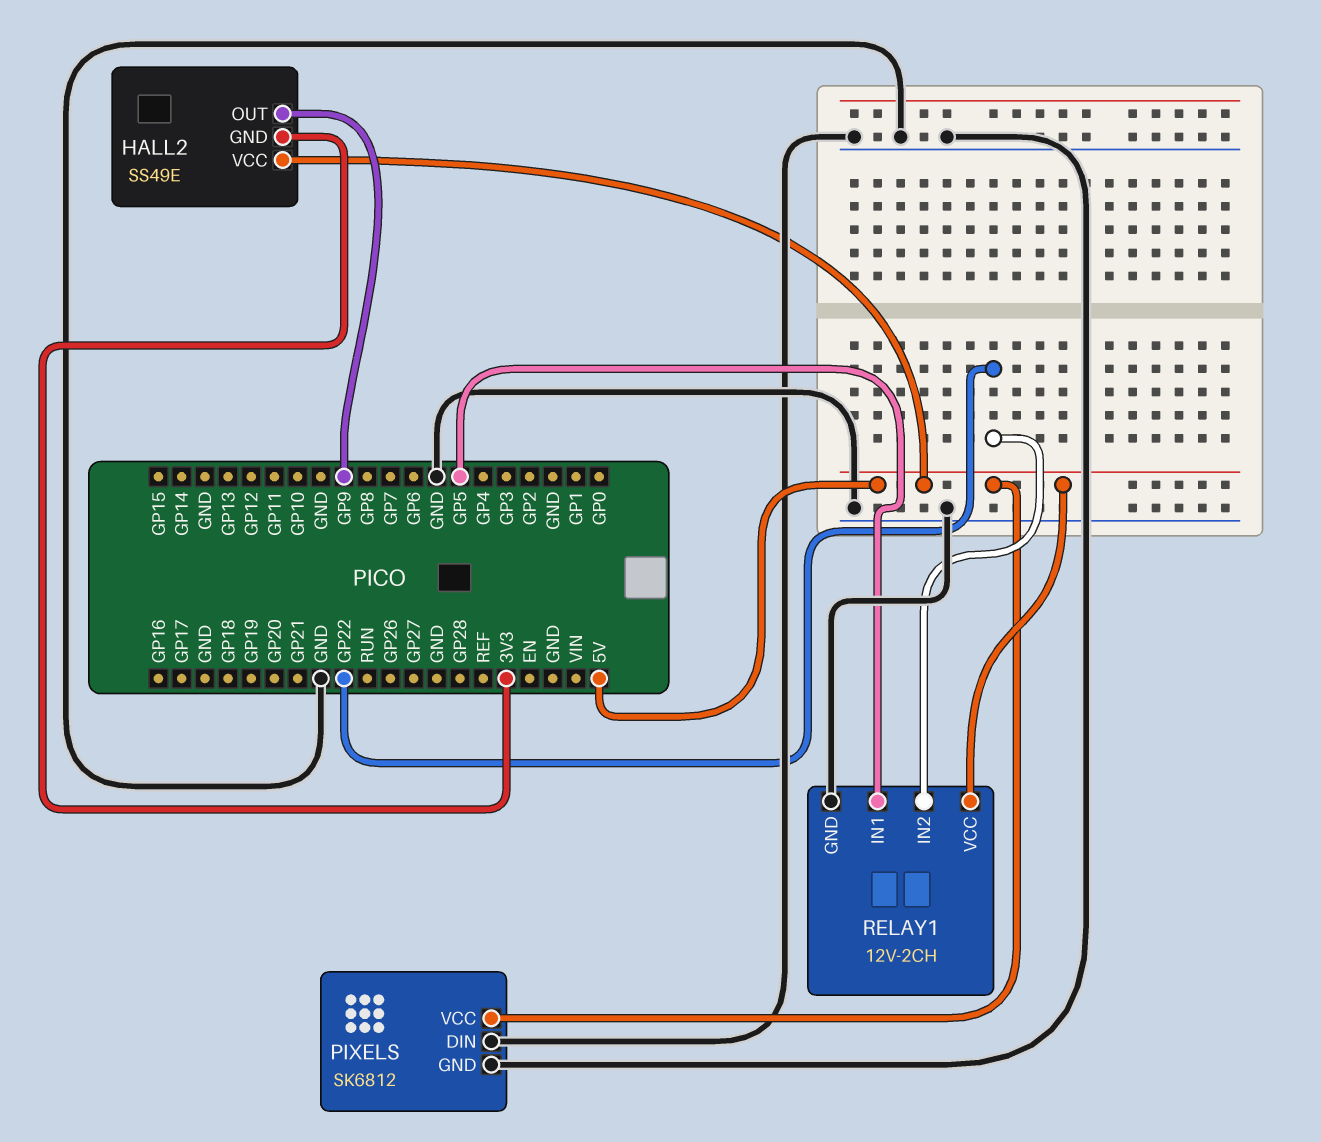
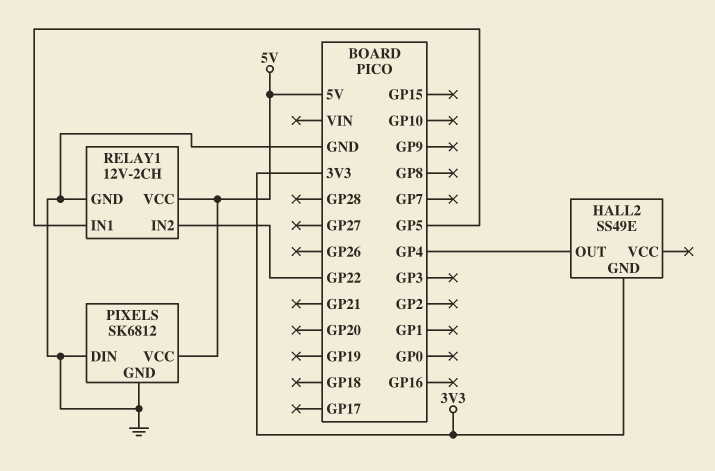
HALL2 pin OUT: GP9 -> GP4
HALL2 pin VCC: 5V -> none

